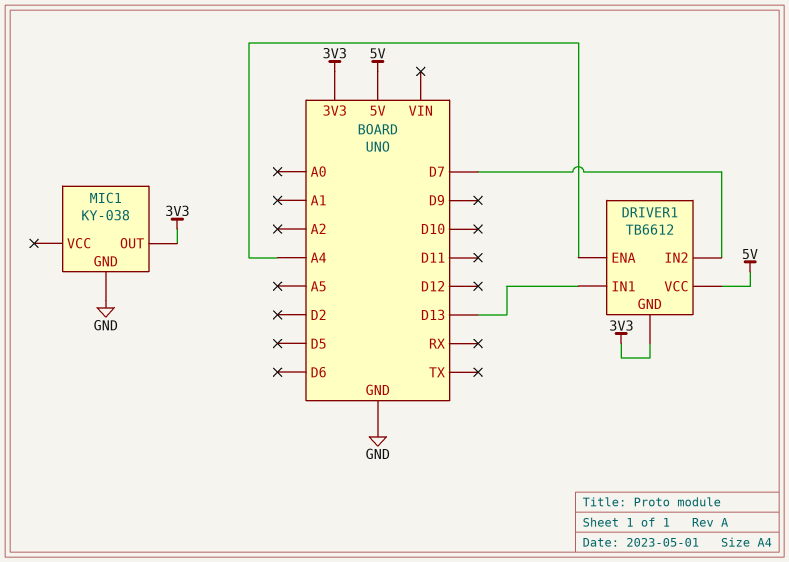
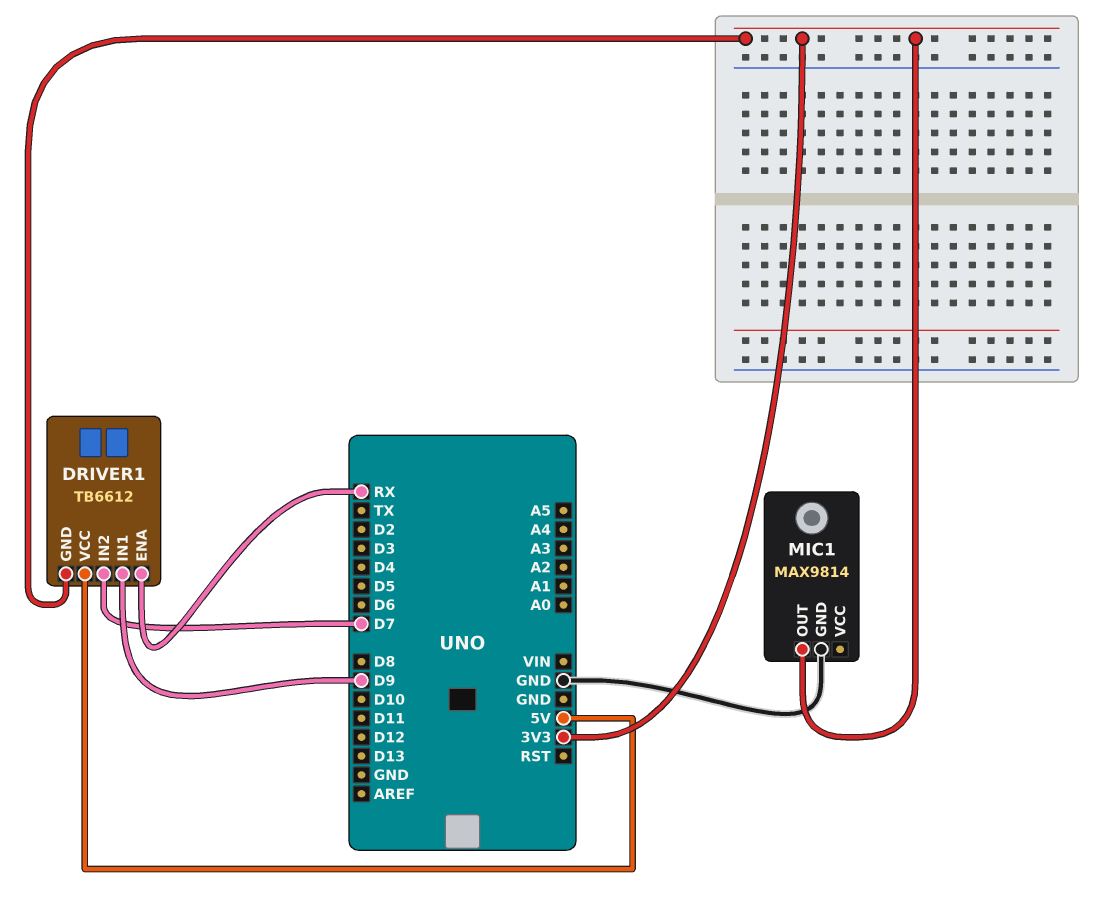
DRIVER1 pin ENA: A4 -> RX
DRIVER1 pin IN1: D13 -> D9
MIC1: KY-038 -> MAX9814

